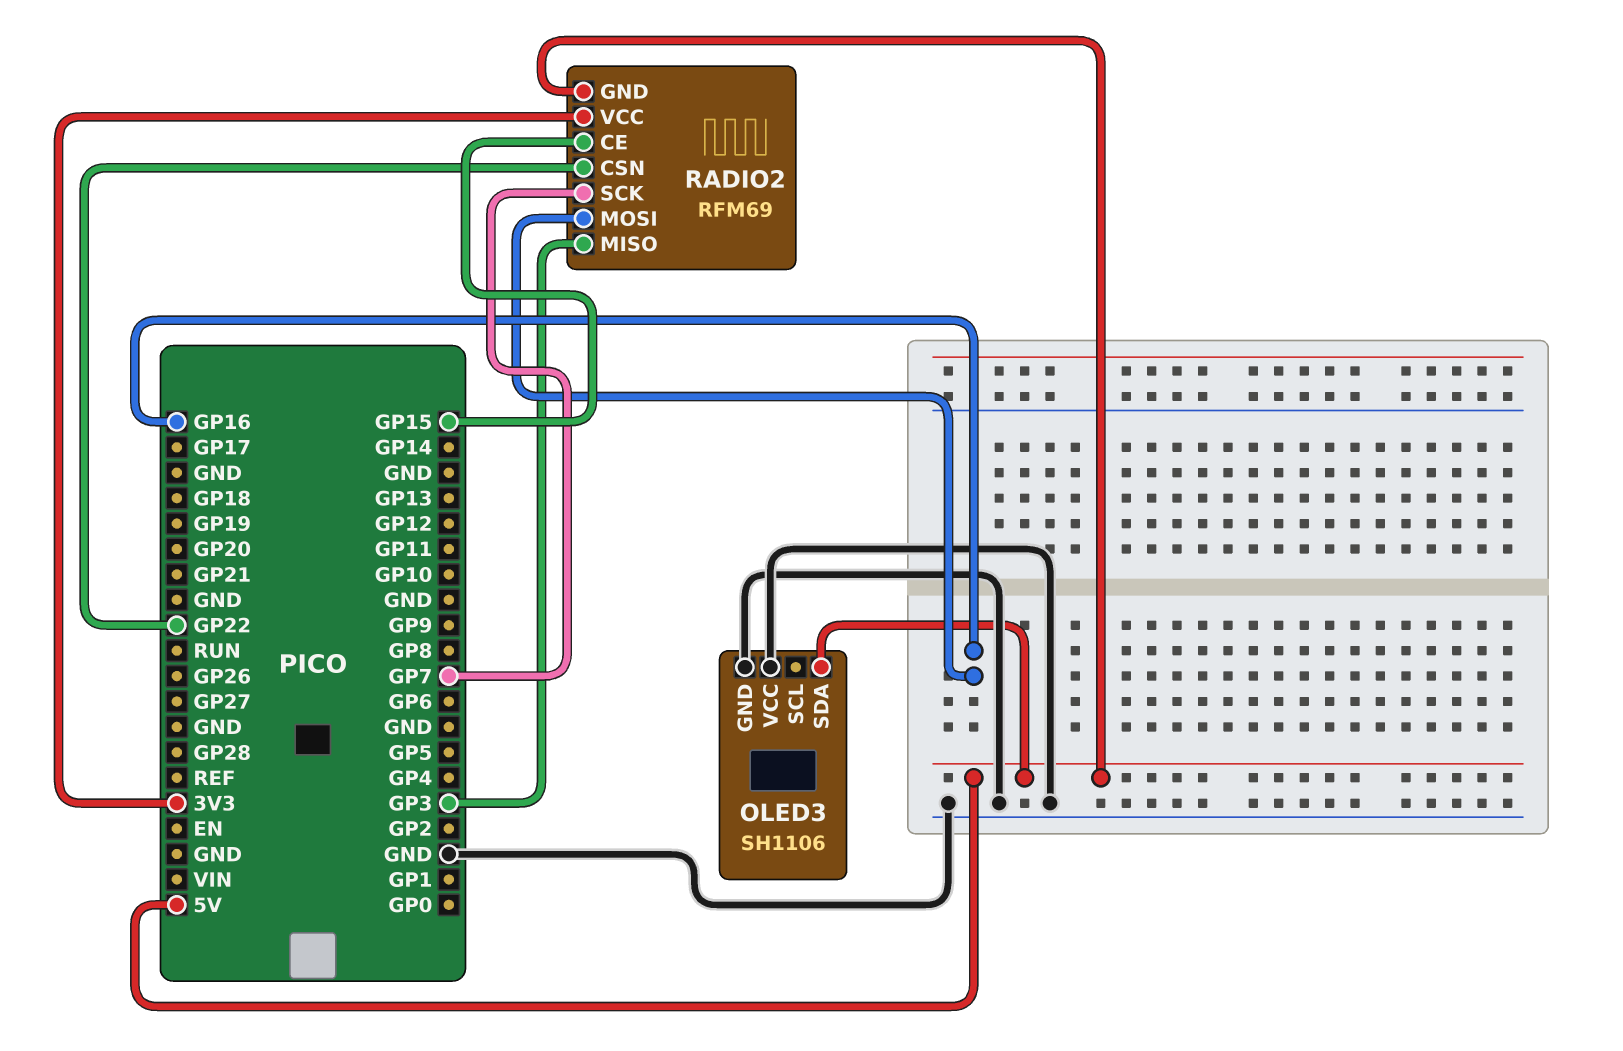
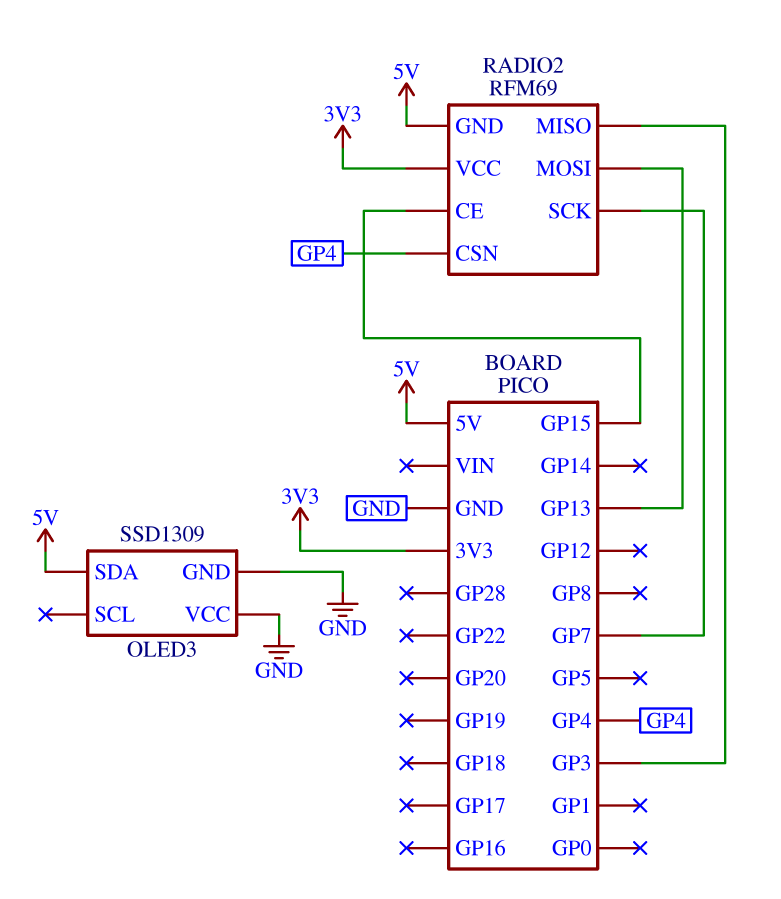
OLED3: SH1106 -> SSD1309
RADIO2 pin CSN: GP22 -> GP4
RADIO2 pin MOSI: GP16 -> GP13

